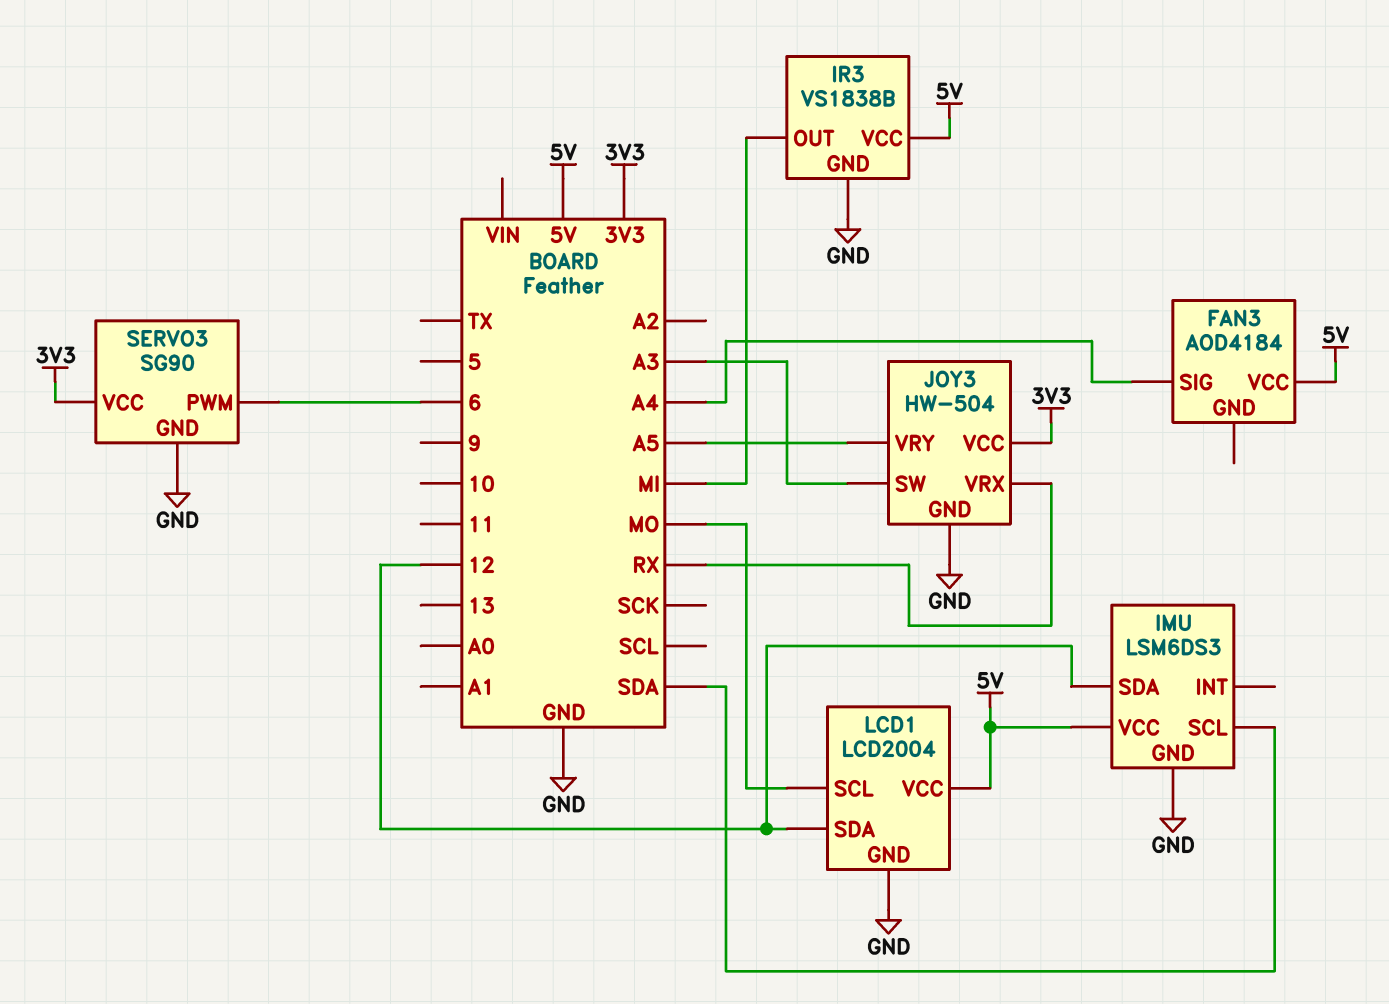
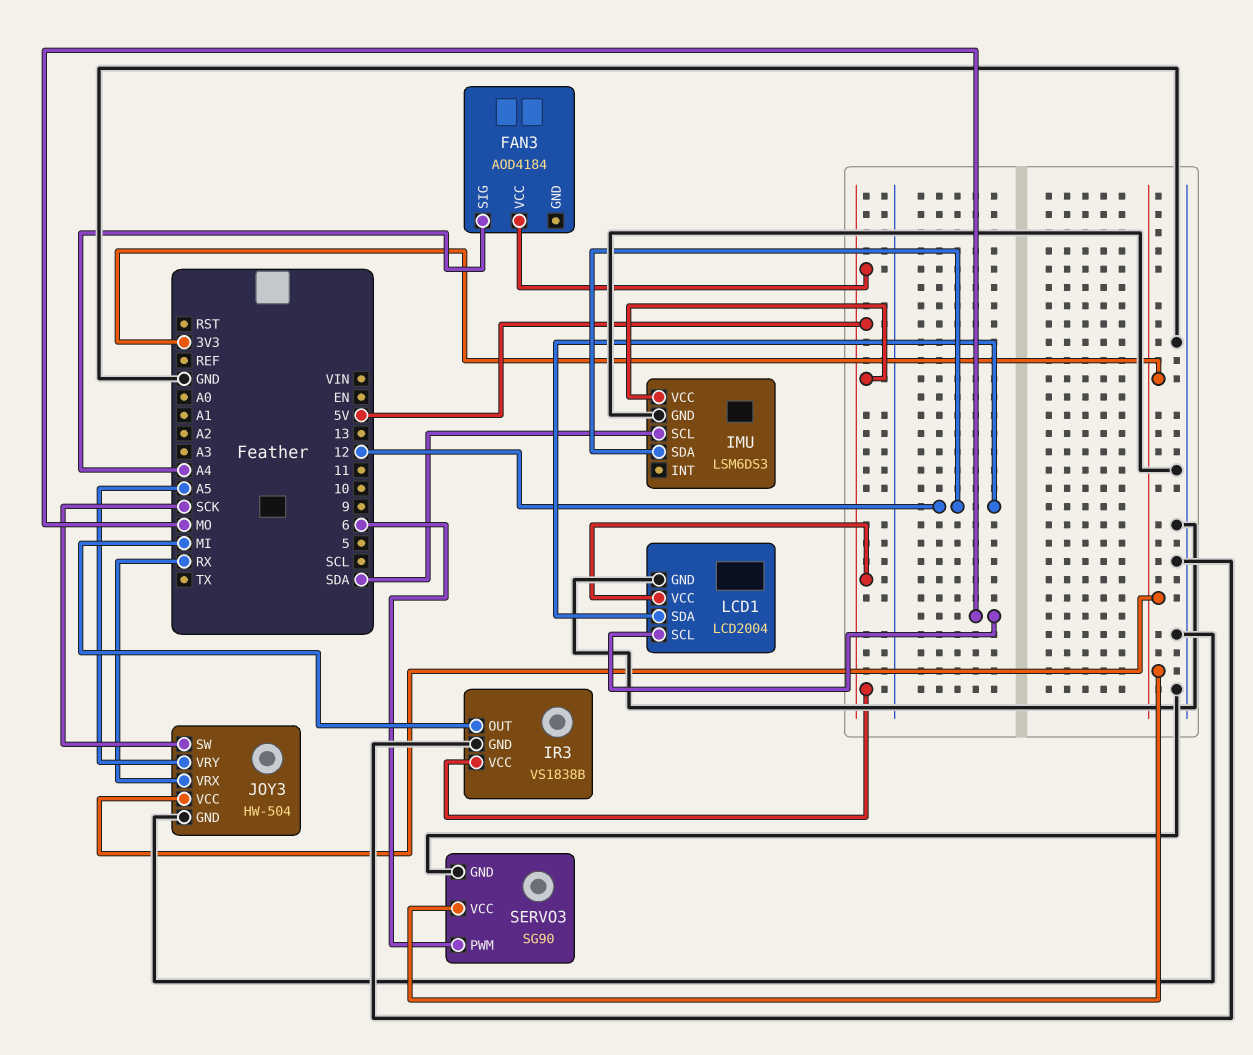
JOY3 pin SW: A3 -> SCK

